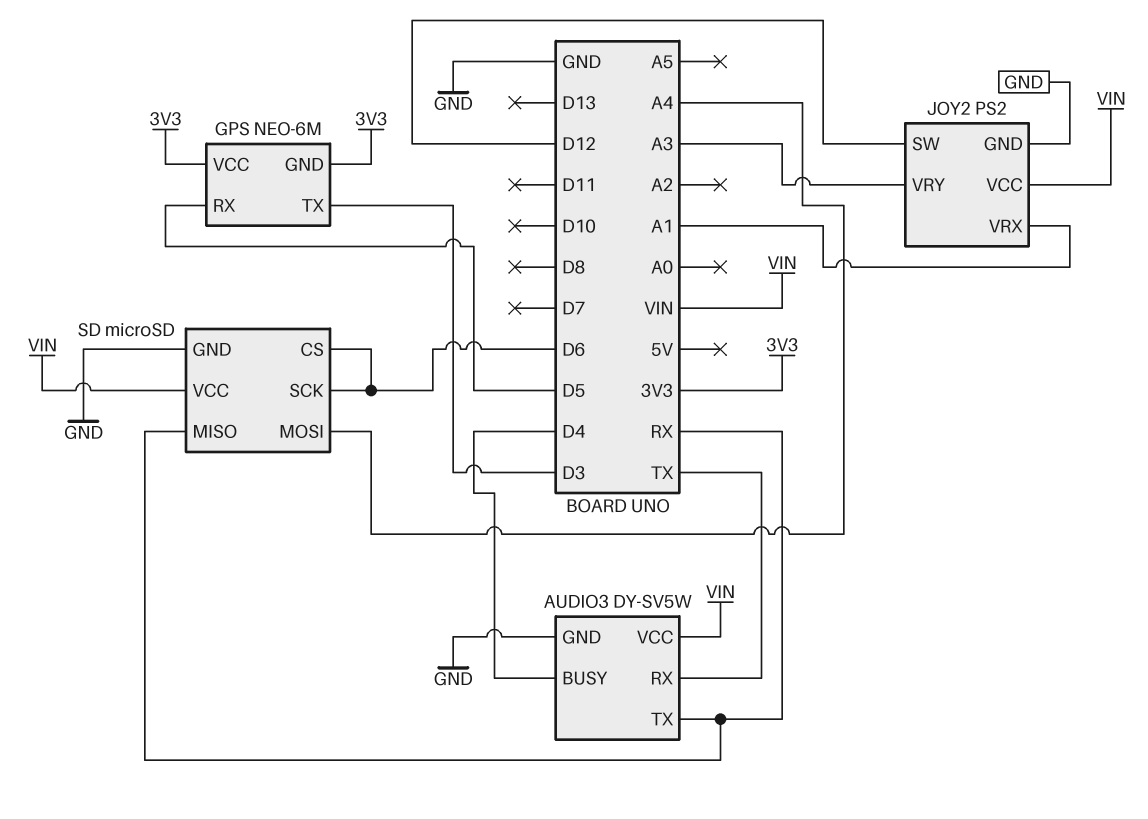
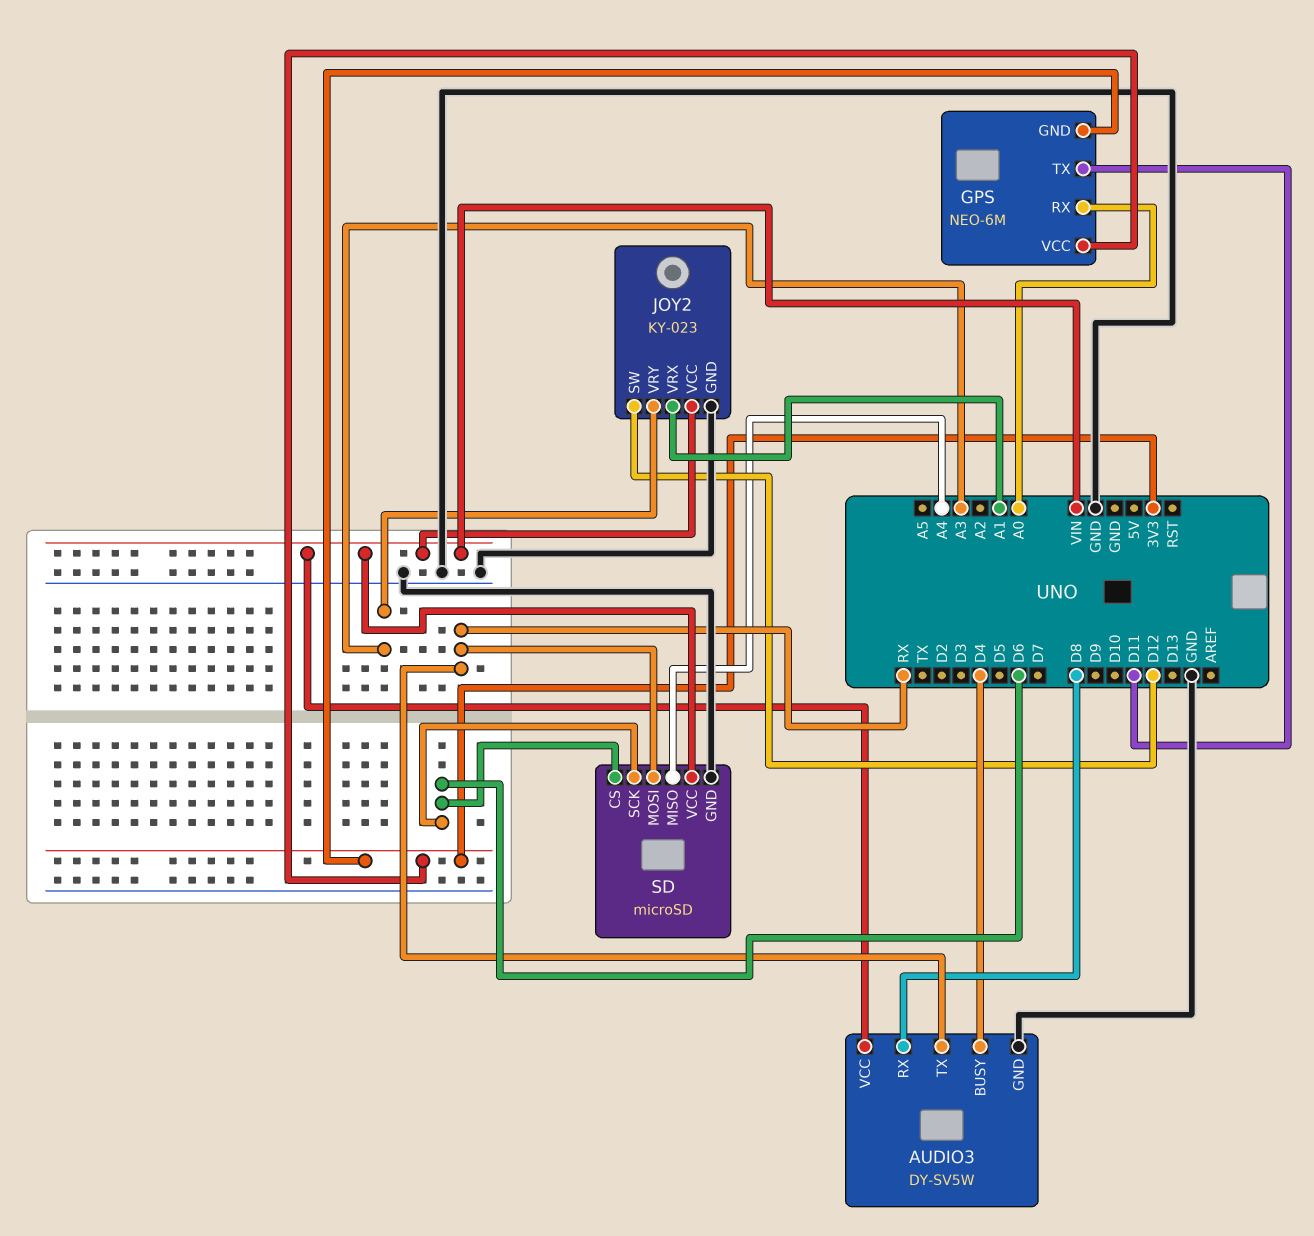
AUDIO3 pin RX: TX -> D8
GPS pin RX: D5 -> A0
GPS pin TX: D3 -> D11
JOY2: PS2 -> KY-023
SD pin MISO: RX -> A4
SD pin MOSI: A4 -> RX

